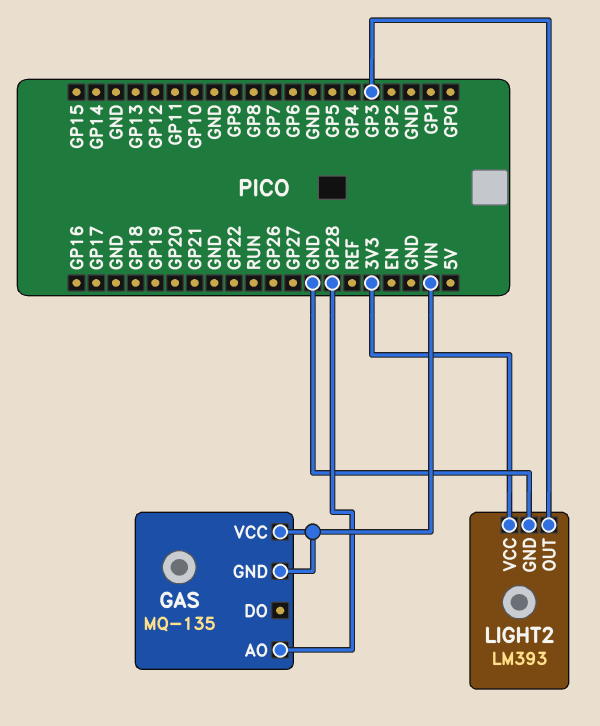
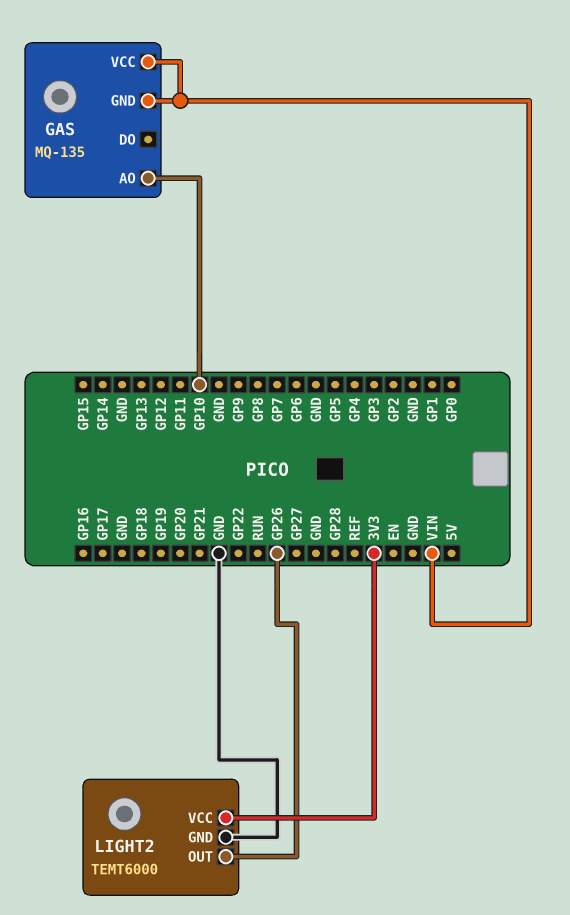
GAS pin AO: GP28 -> GP10
LIGHT2: LM393 -> TEMT6000
LIGHT2 pin OUT: GP3 -> GP26

